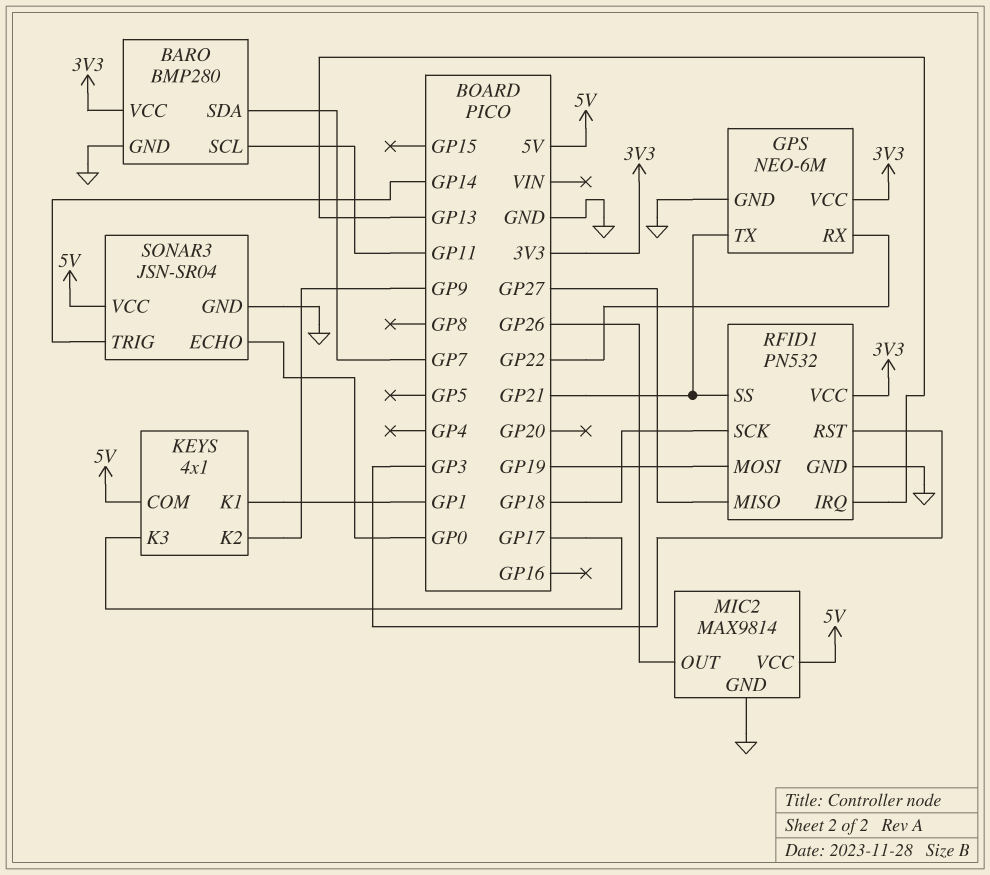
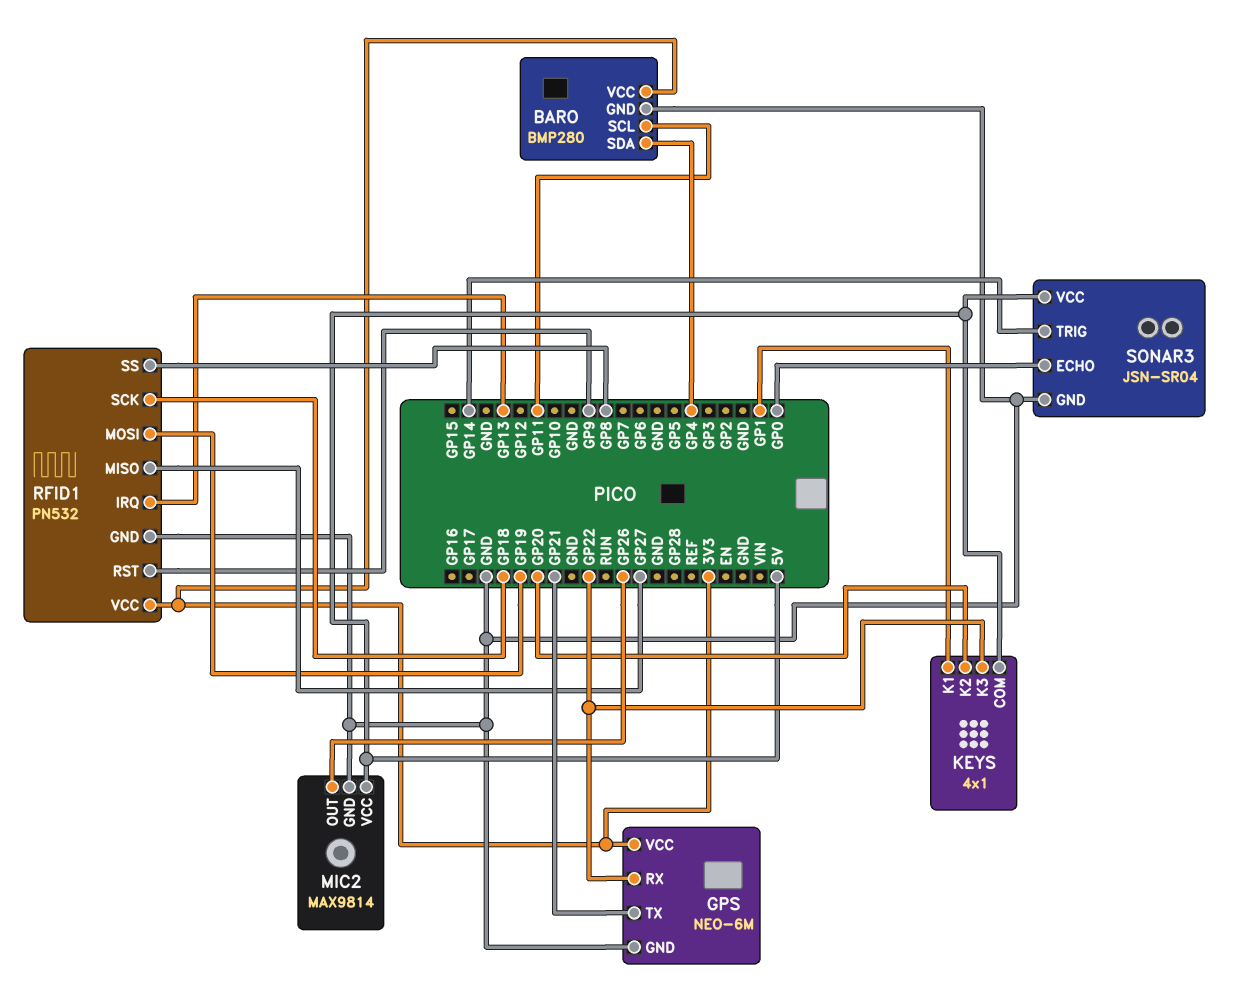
BARO pin SDA: GP7 -> GP4
KEYS pin K2: GP9 -> GP20
KEYS pin K3: GP17 -> GP22
RFID1 pin RST: GP3 -> GP9
RFID1 pin SS: GP21 -> GP8

